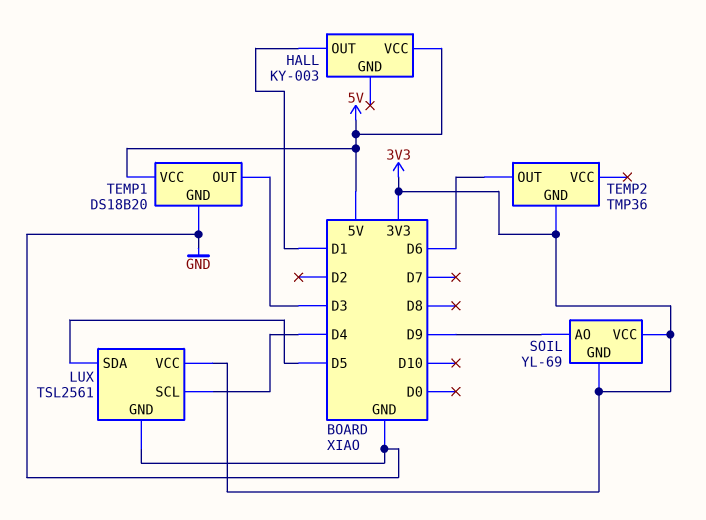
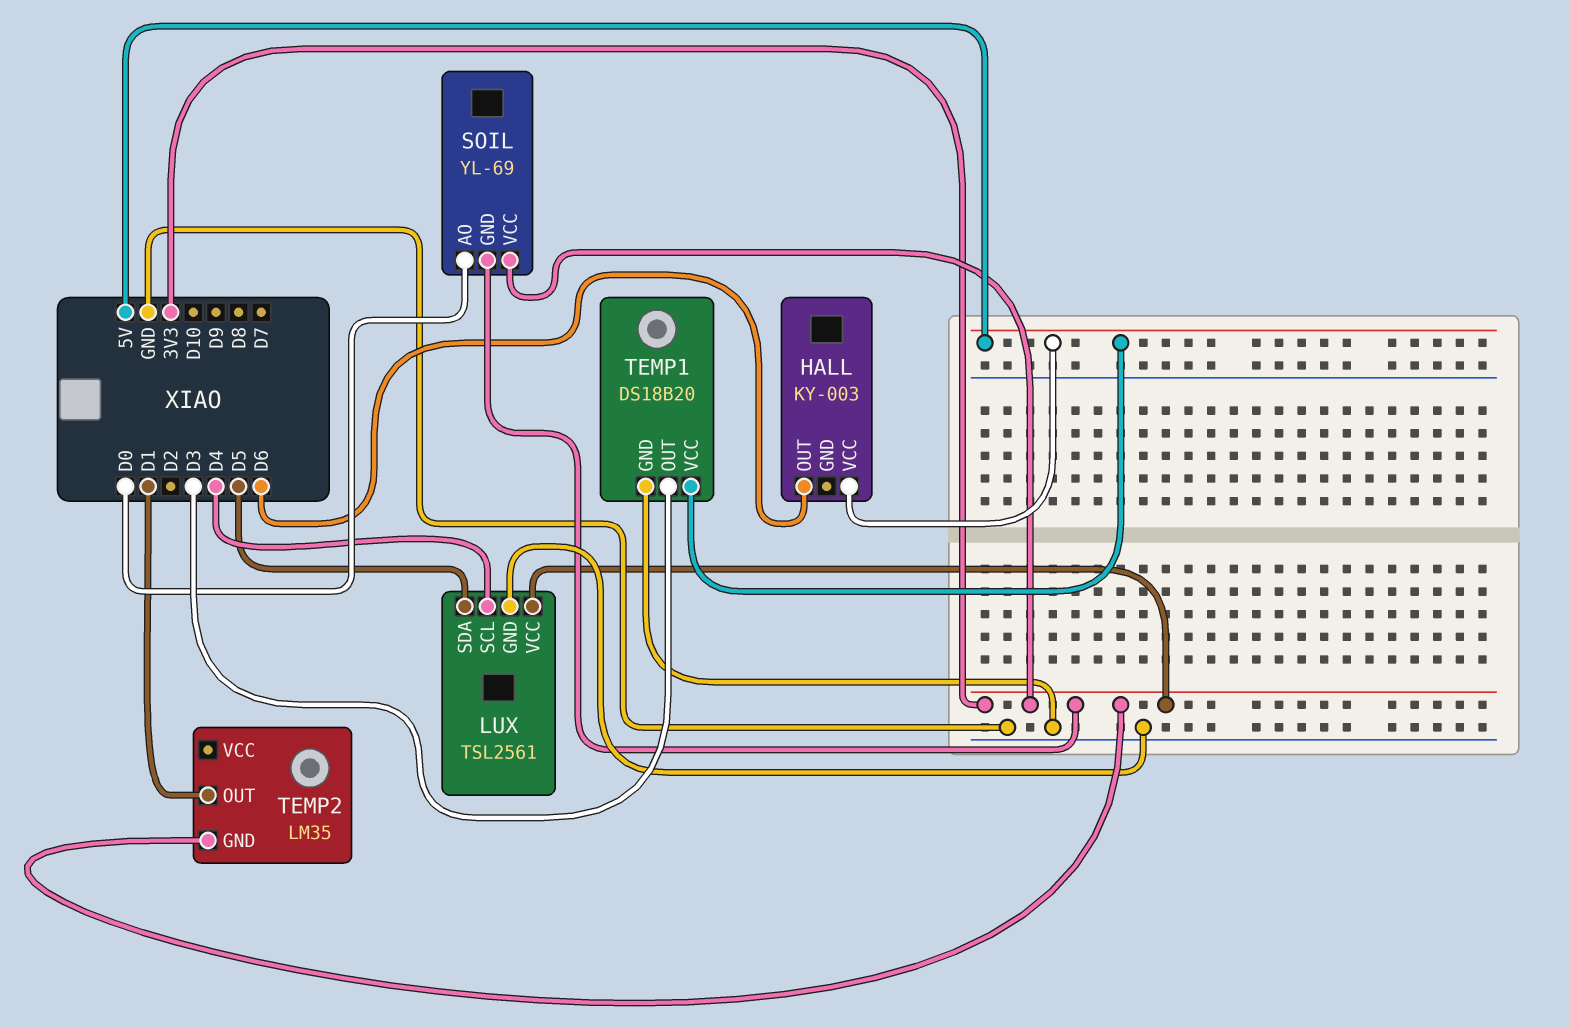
HALL pin OUT: D1 -> D6
SOIL pin AO: D9 -> D0
TEMP2: TMP36 -> LM35
TEMP2 pin OUT: D6 -> D1

